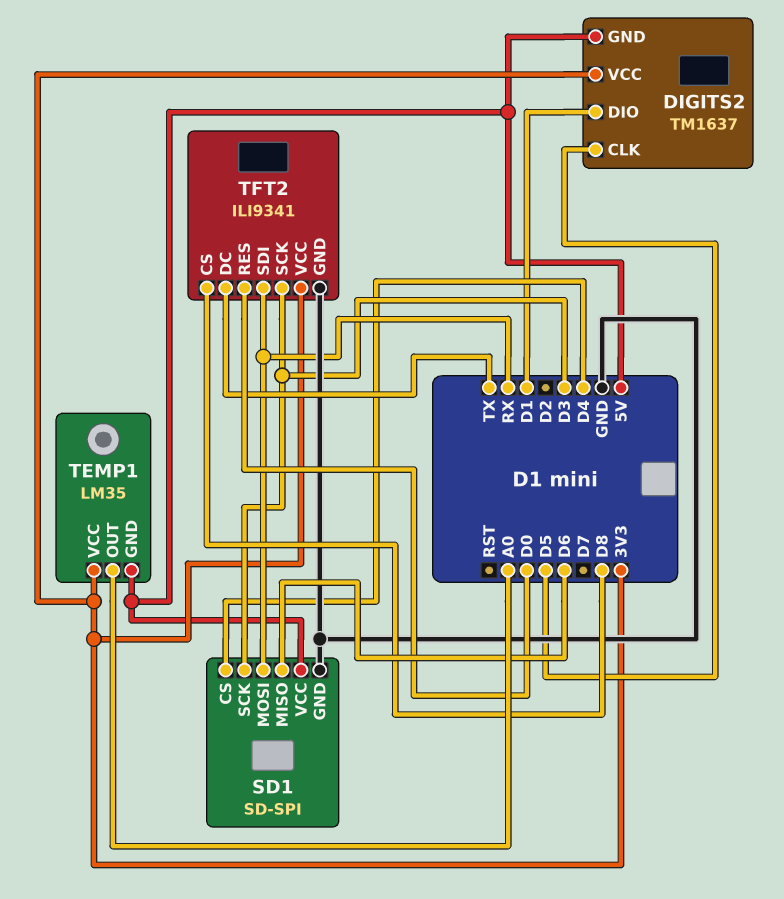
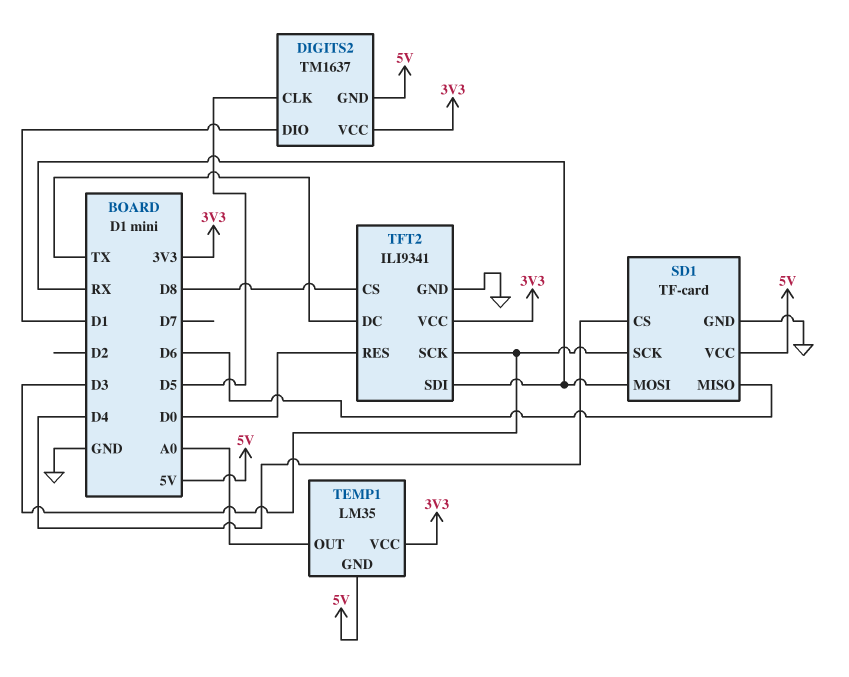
SD1: SD-SPI -> TF-card

